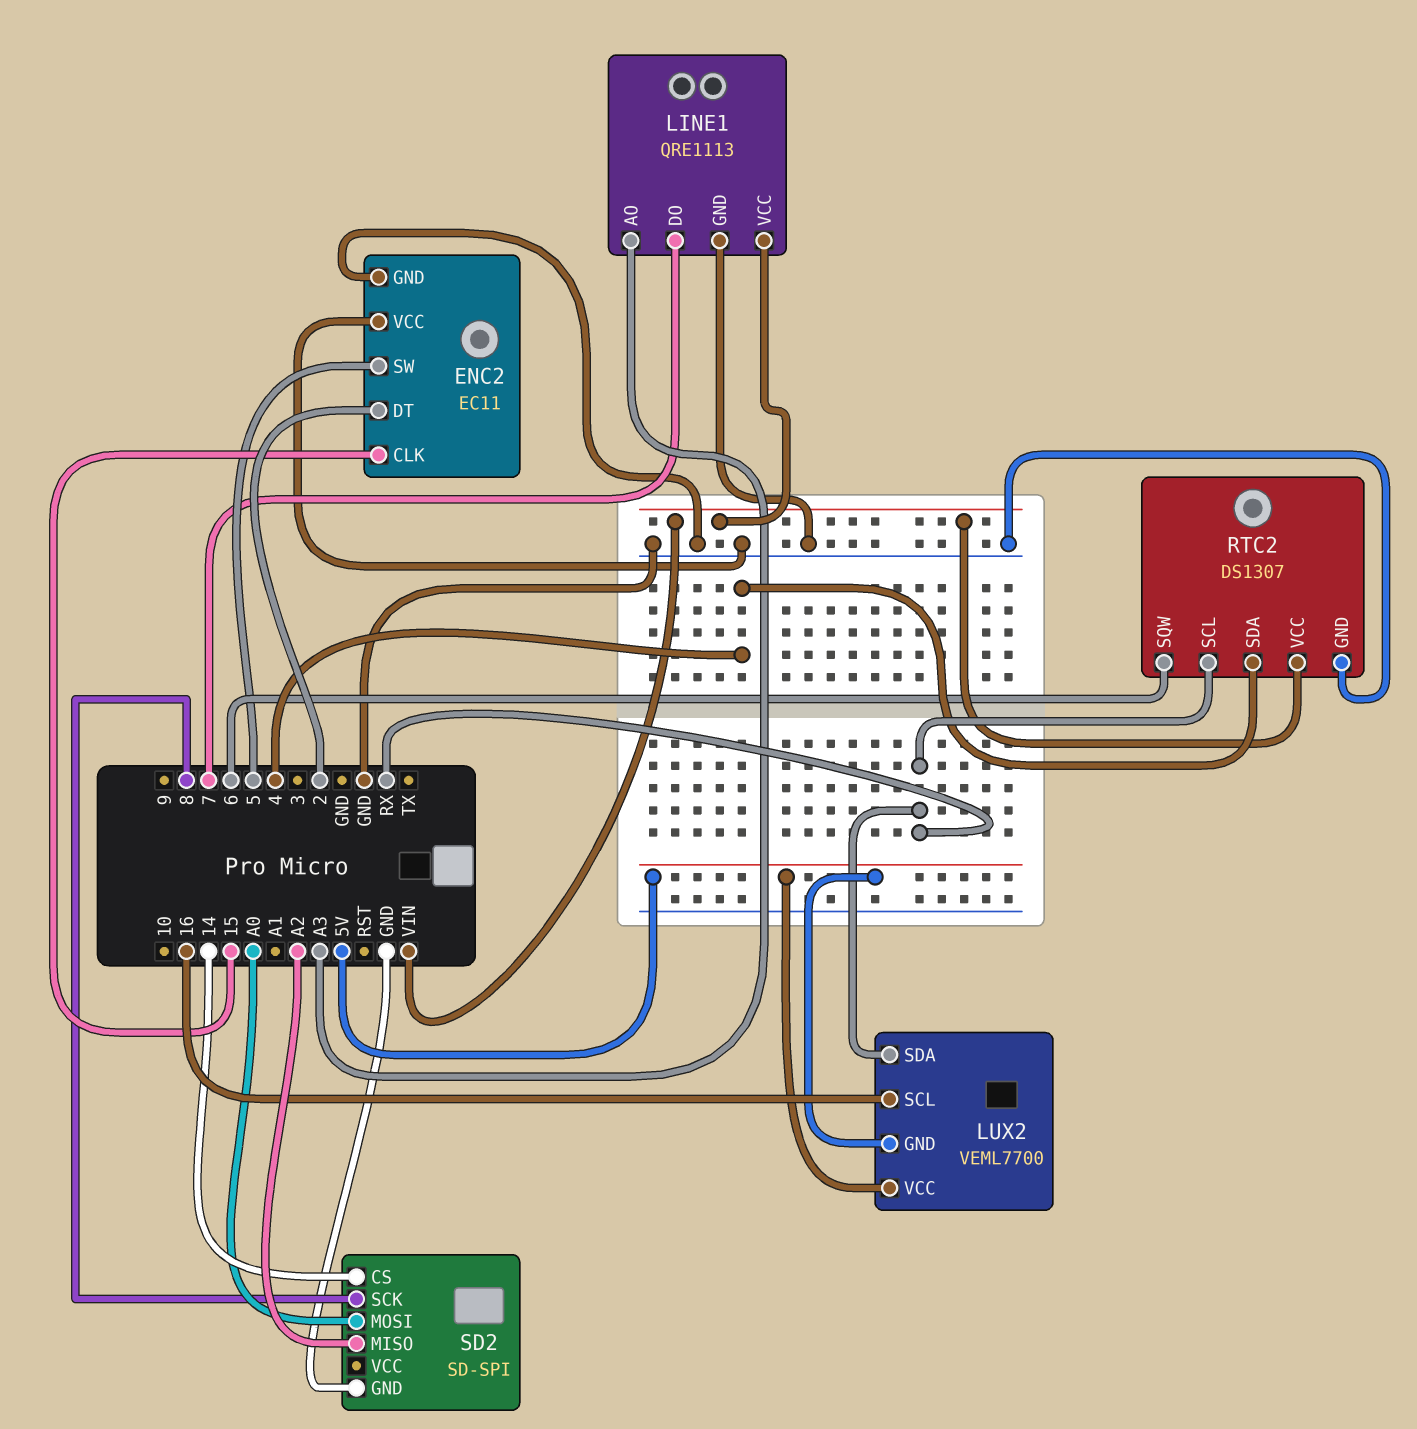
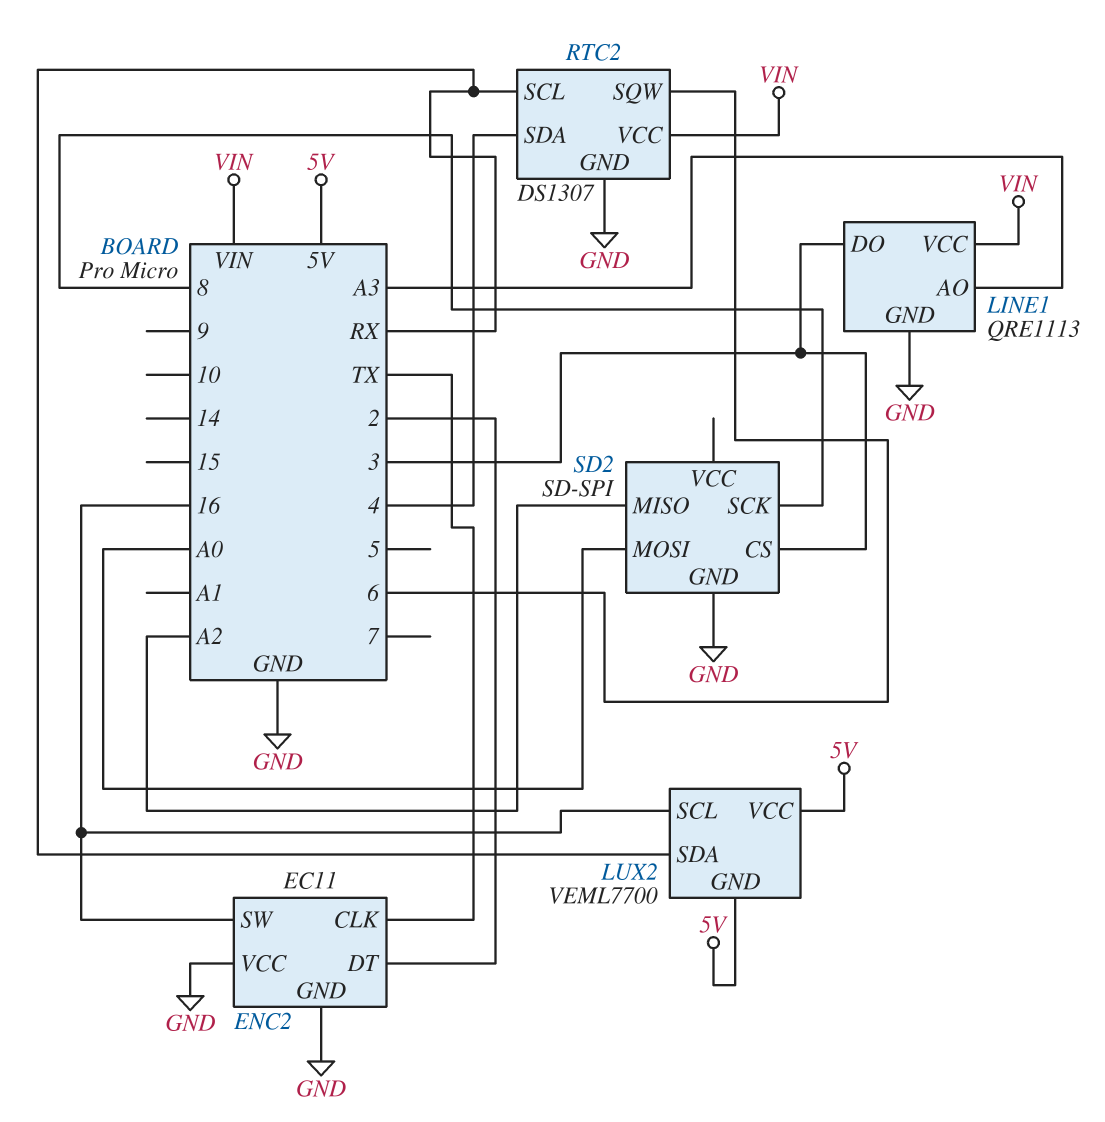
ENC2 pin CLK: 15 -> TX
ENC2 pin SW: 5 -> 16
LINE1 pin DO: 7 -> 3
SD2 pin CS: 14 -> 3

